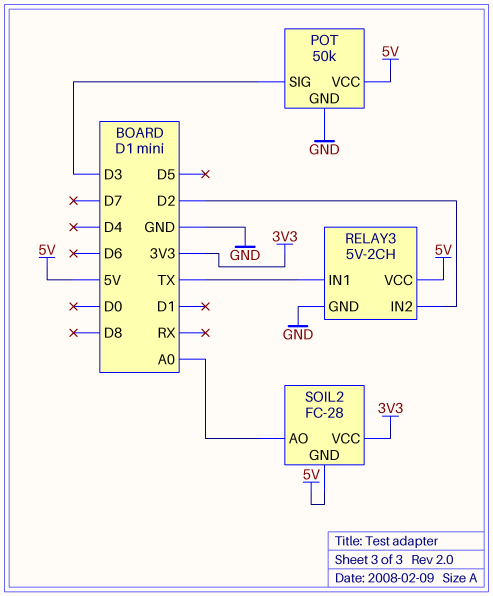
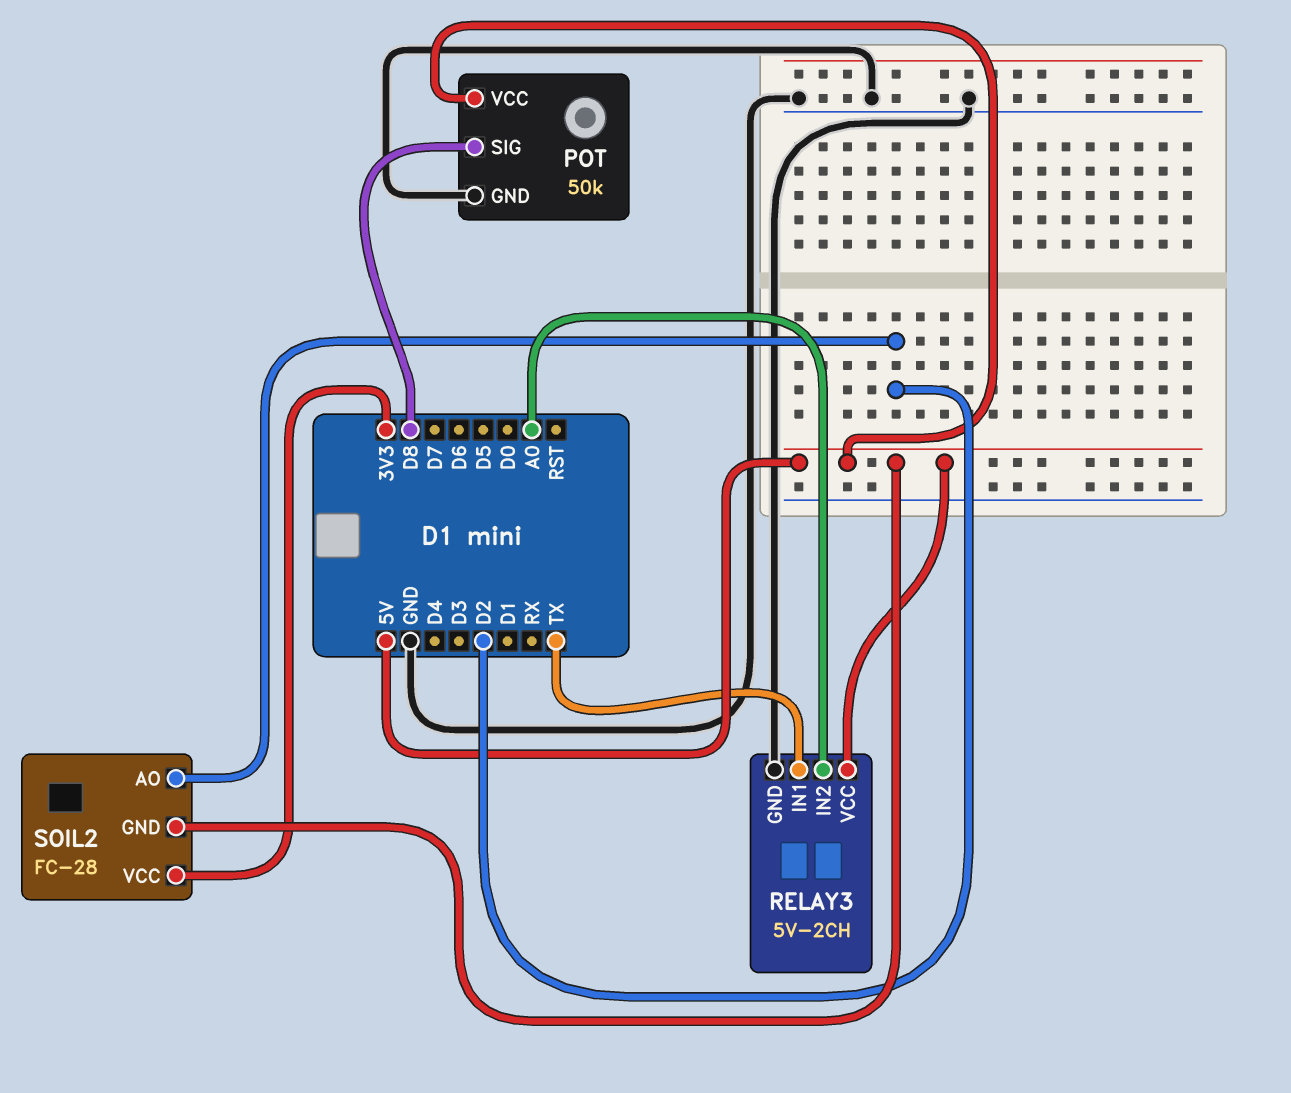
POT pin SIG: D3 -> D8
RELAY3 pin IN2: D2 -> A0
SOIL2 pin AO: A0 -> D2

